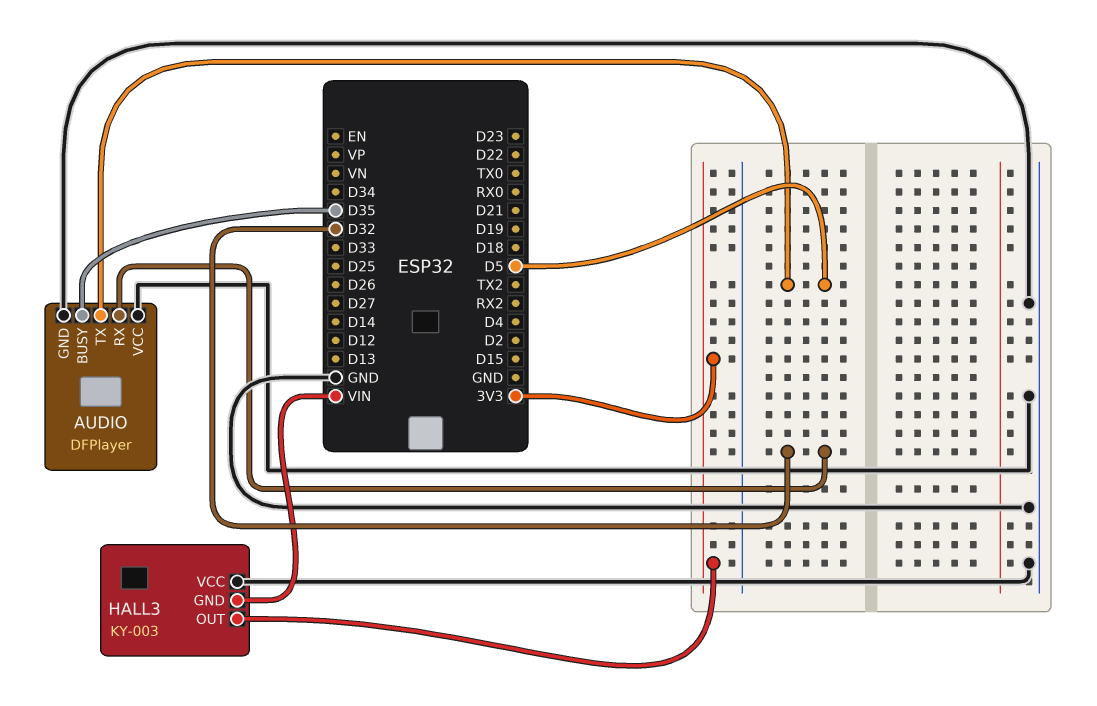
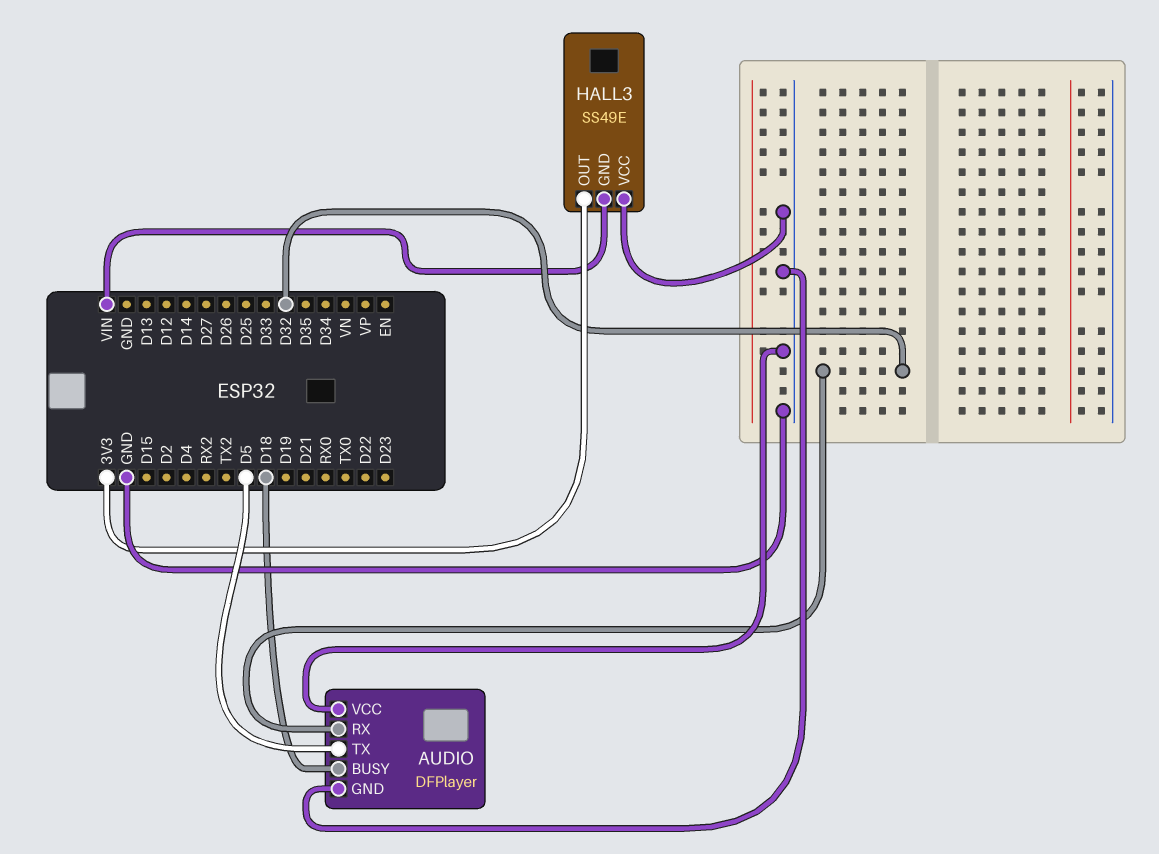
AUDIO pin BUSY: D35 -> D18
HALL3: KY-003 -> SS49E

